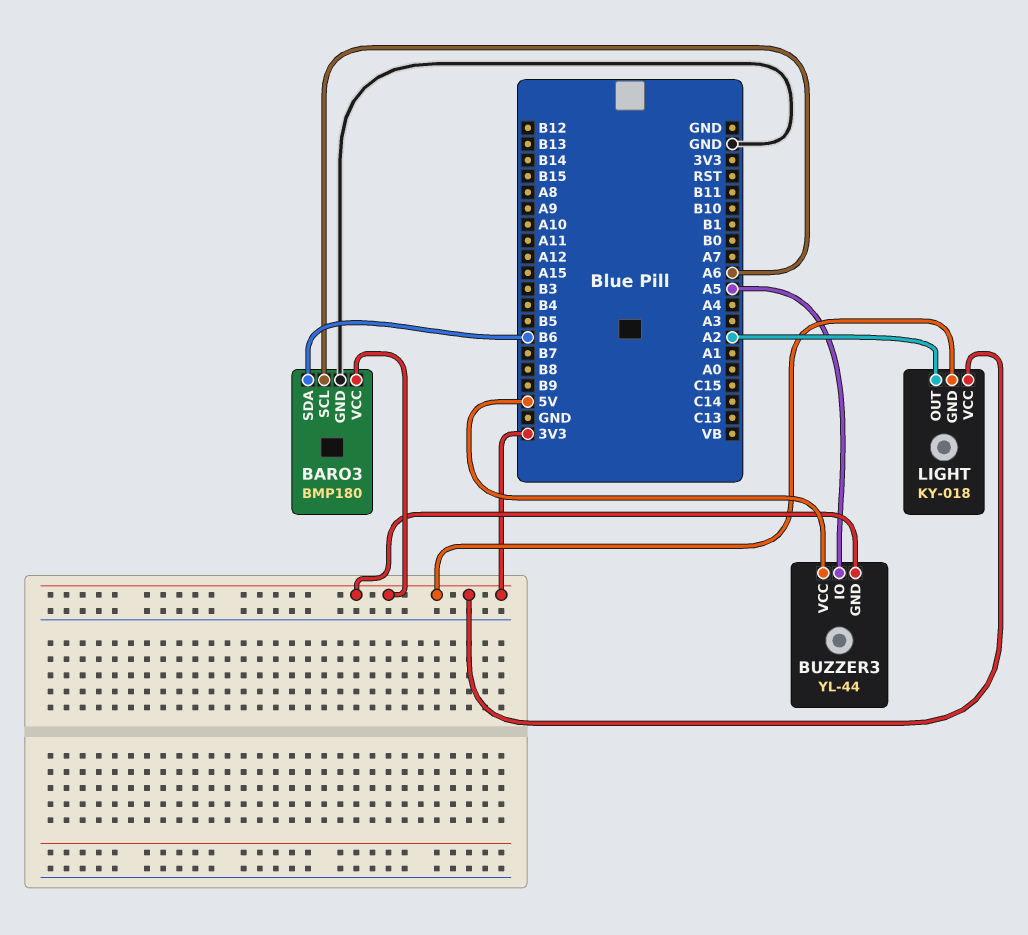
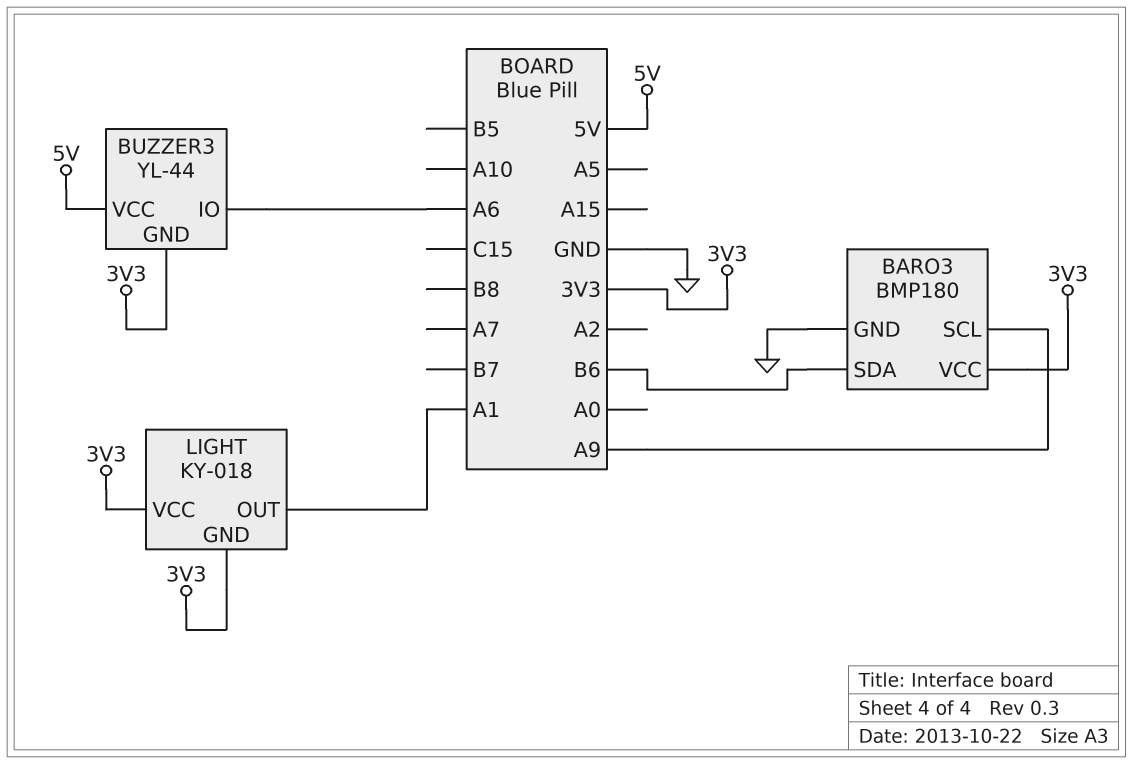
BARO3 pin SCL: A6 -> A9
BUZZER3 pin IO: A5 -> A6
LIGHT pin OUT: A2 -> A1

